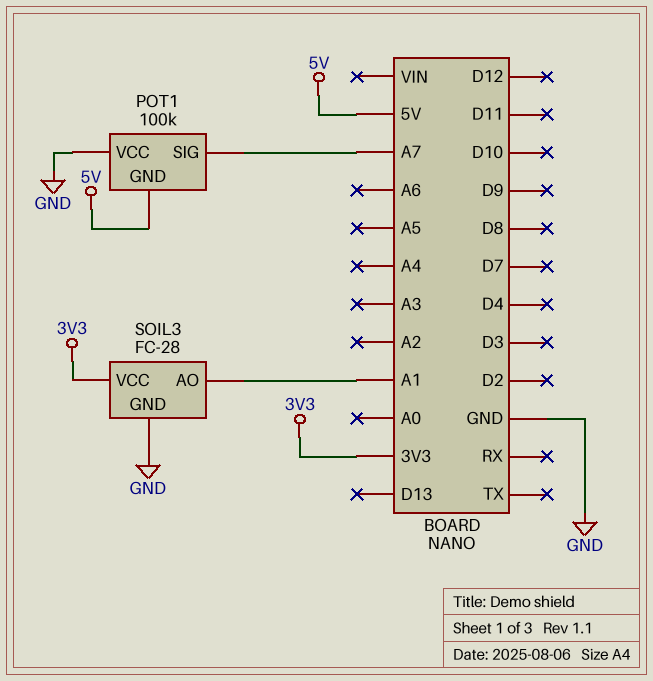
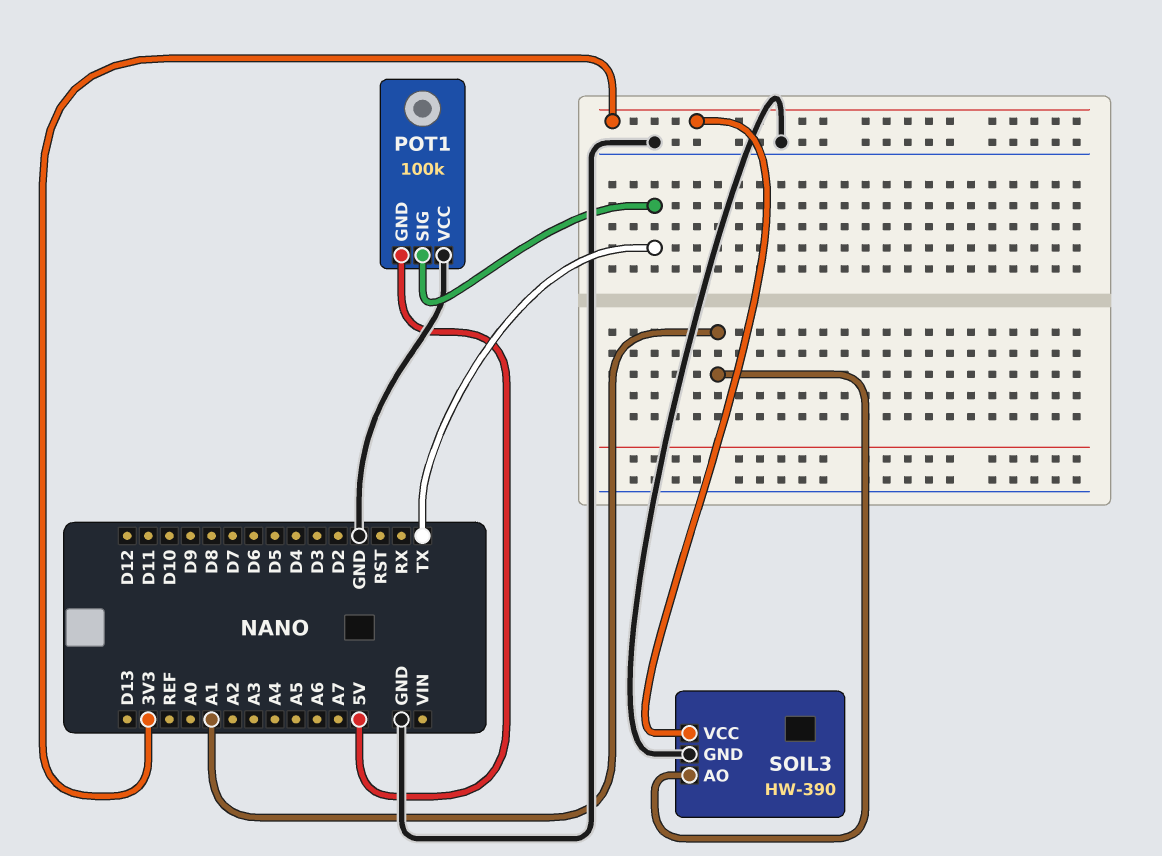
POT1 pin SIG: A7 -> TX
SOIL3: FC-28 -> HW-390

